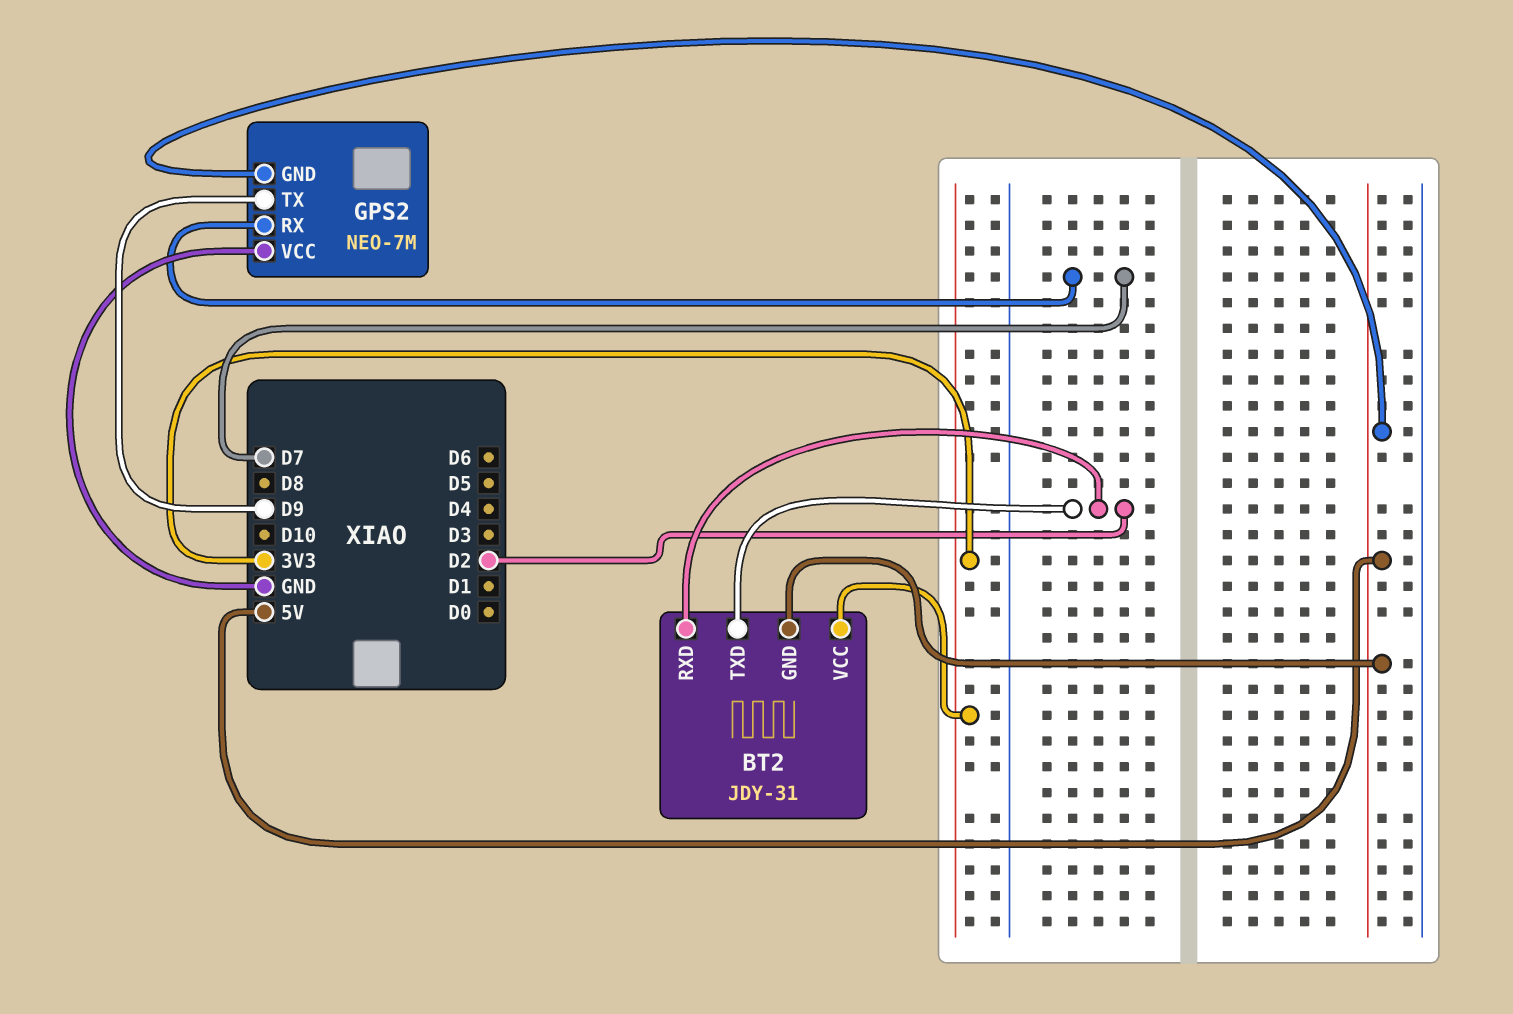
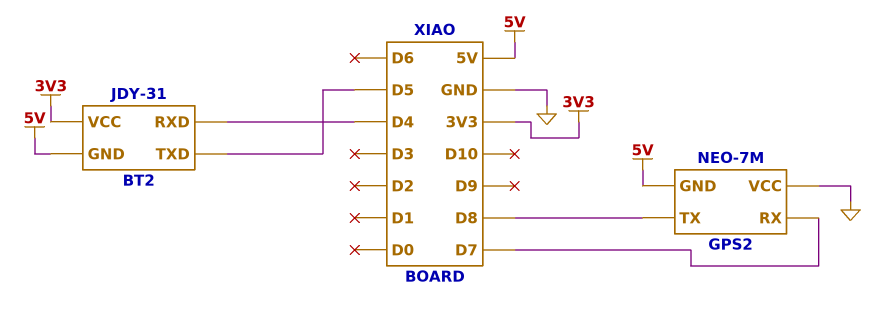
BT2 pin RXD: D2 -> D4
BT2 pin TXD: D2 -> D5
GPS2 pin TX: D9 -> D8

